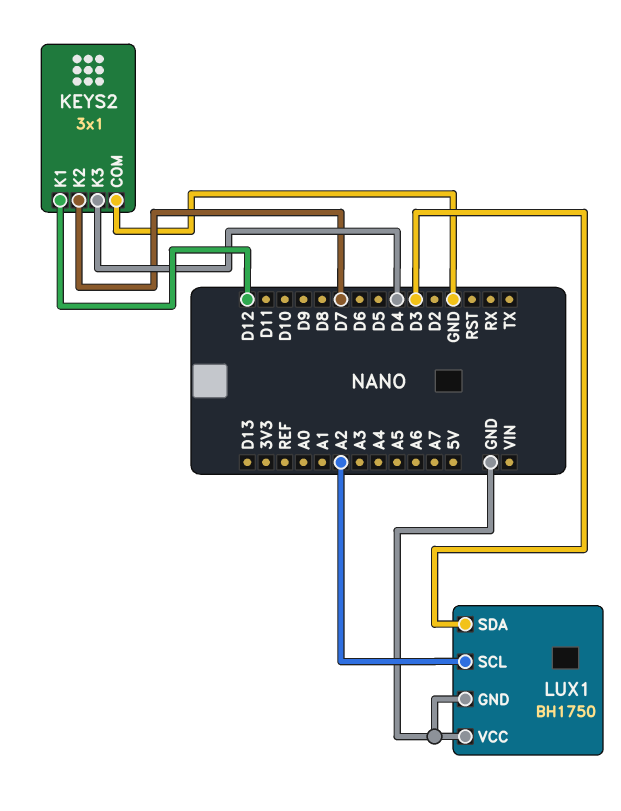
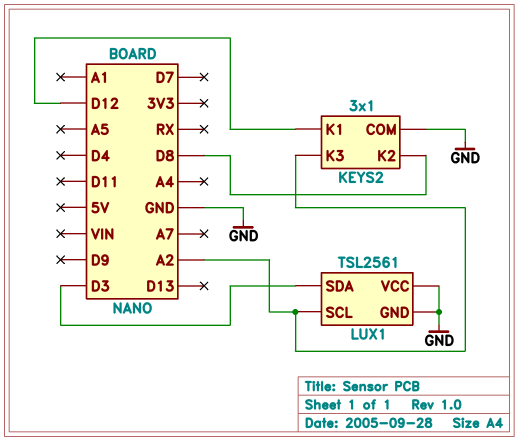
KEYS2 pin K2: D7 -> D8
KEYS2 pin K3: D4 -> A2
LUX1: BH1750 -> TSL2561

